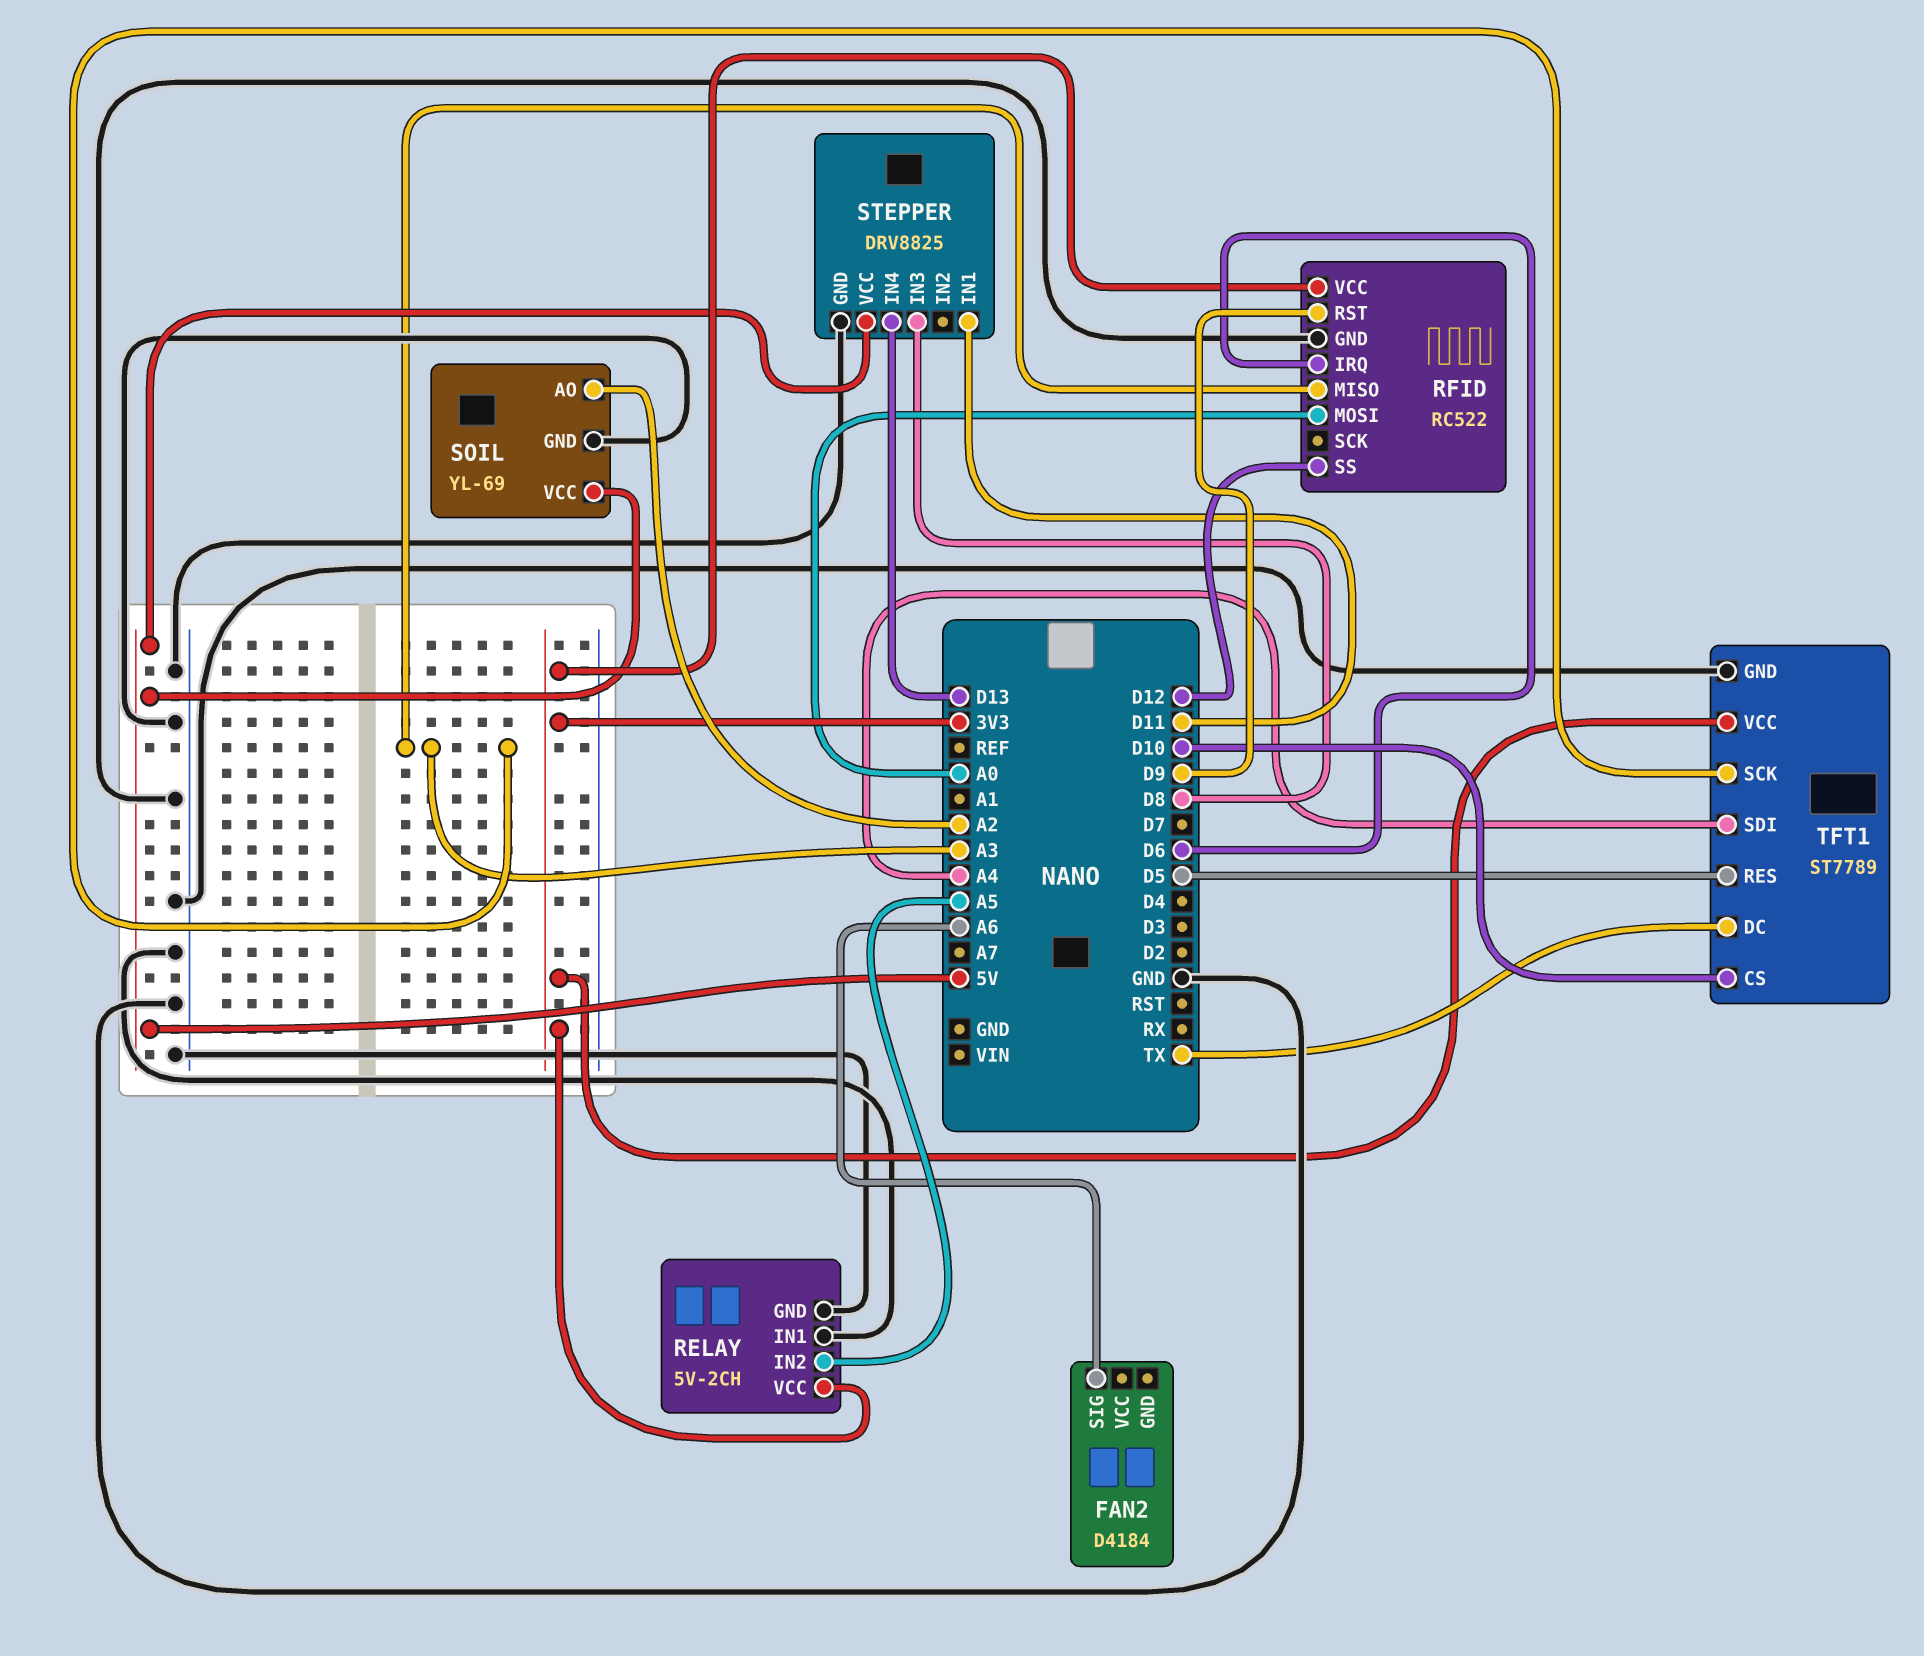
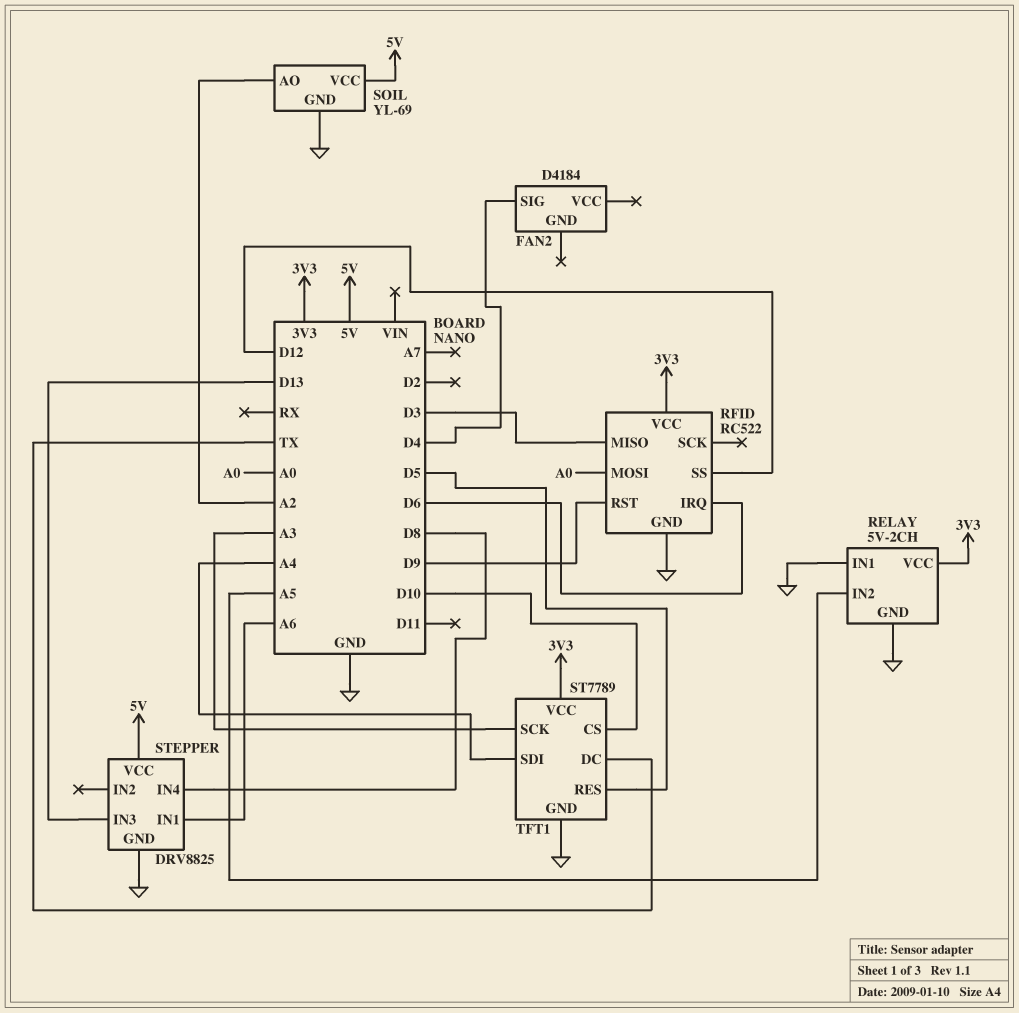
FAN2 pin SIG: A6 -> D4
RFID pin MISO: A3 -> D3
STEPPER pin IN1: D11 -> A6
STEPPER pin IN3: D8 -> D13
STEPPER pin IN4: D13 -> D8

